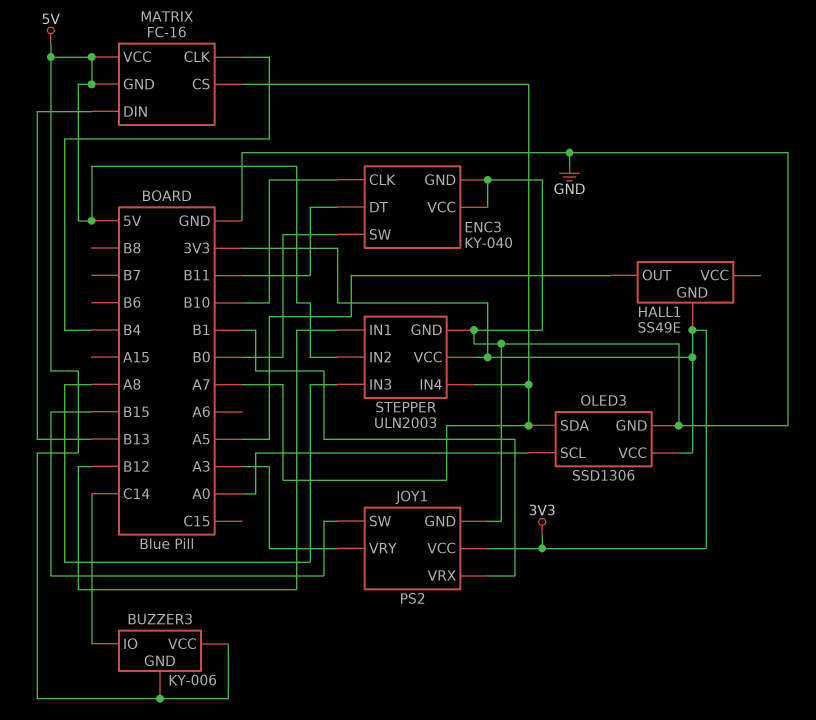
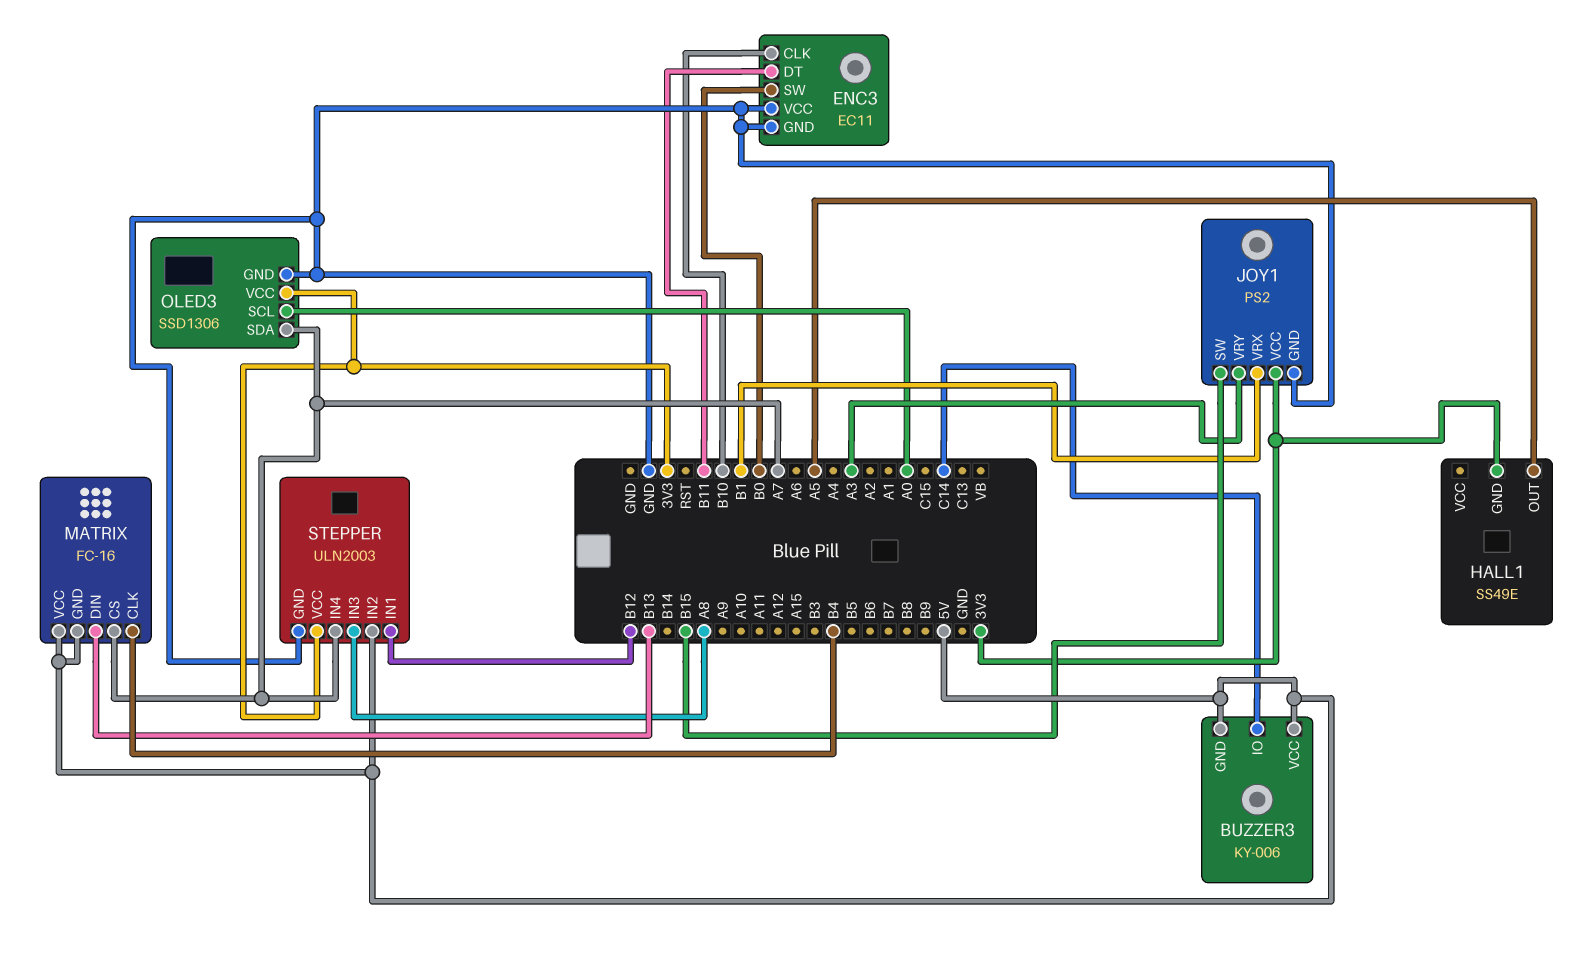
ENC3: KY-040 -> EC11

